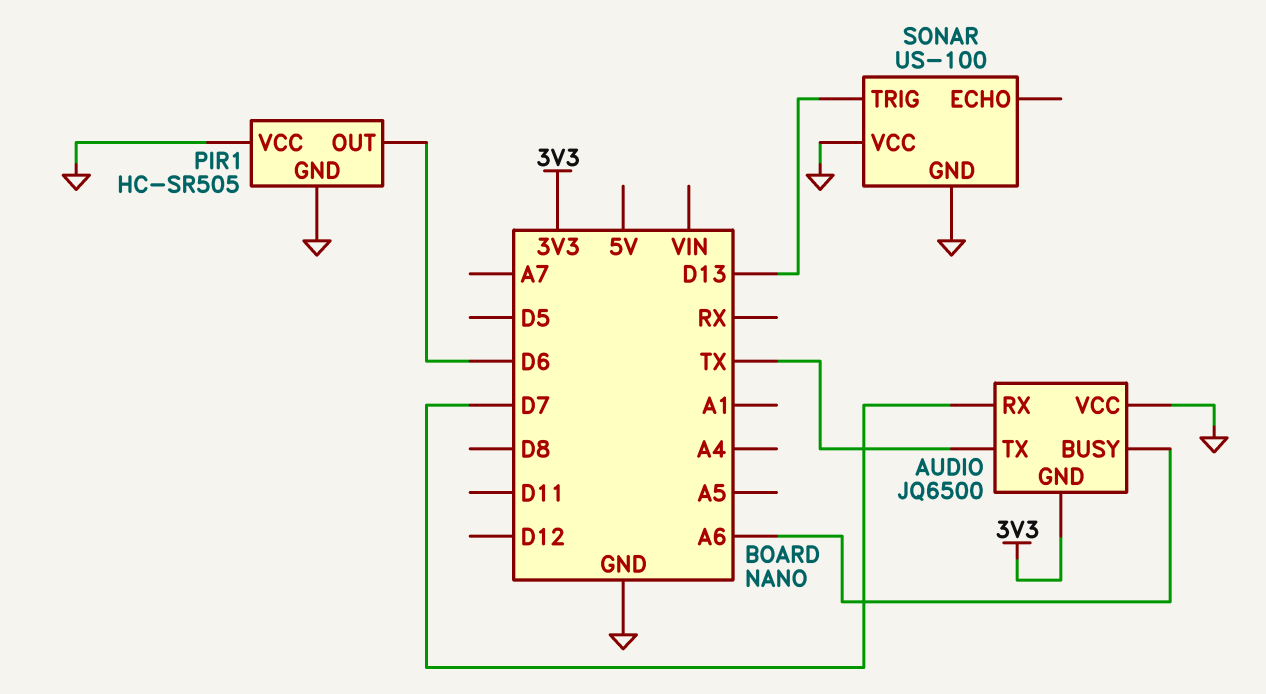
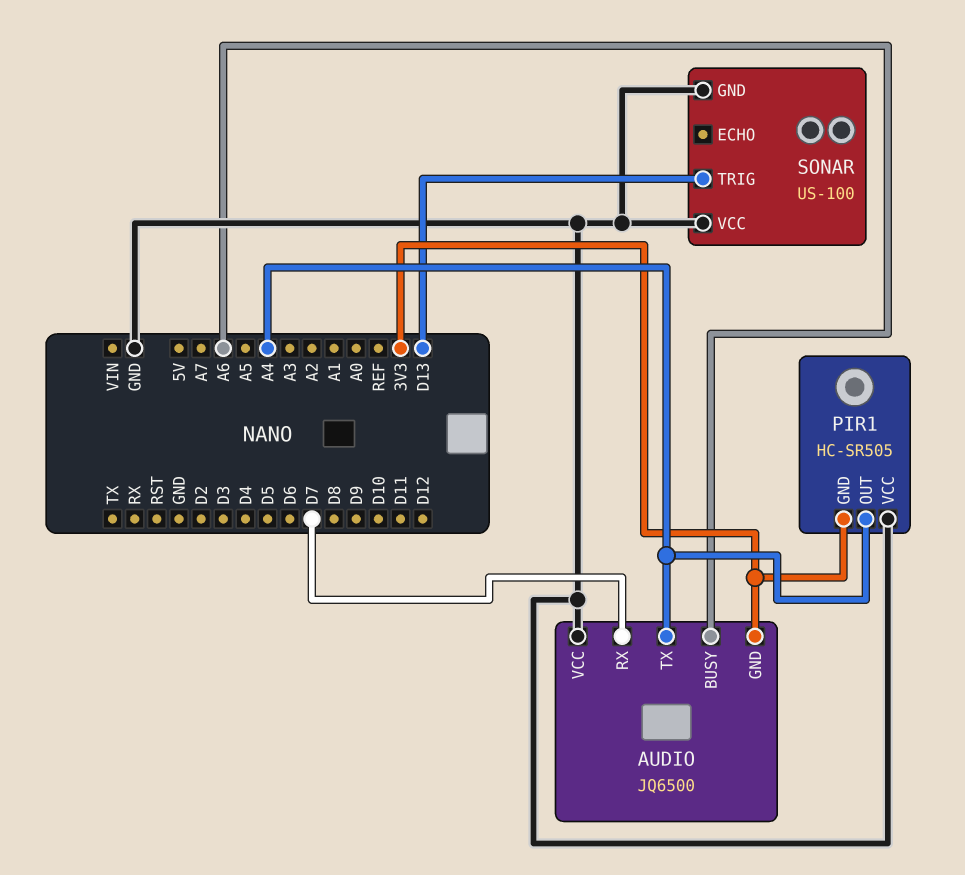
AUDIO pin TX: TX -> A4
PIR1 pin GND: GND -> 3V3
PIR1 pin OUT: D6 -> A4

